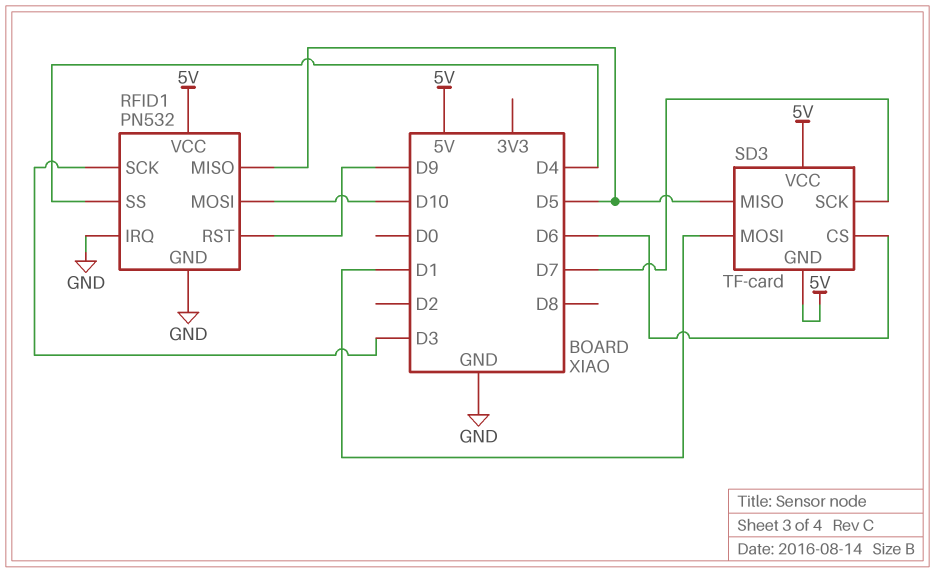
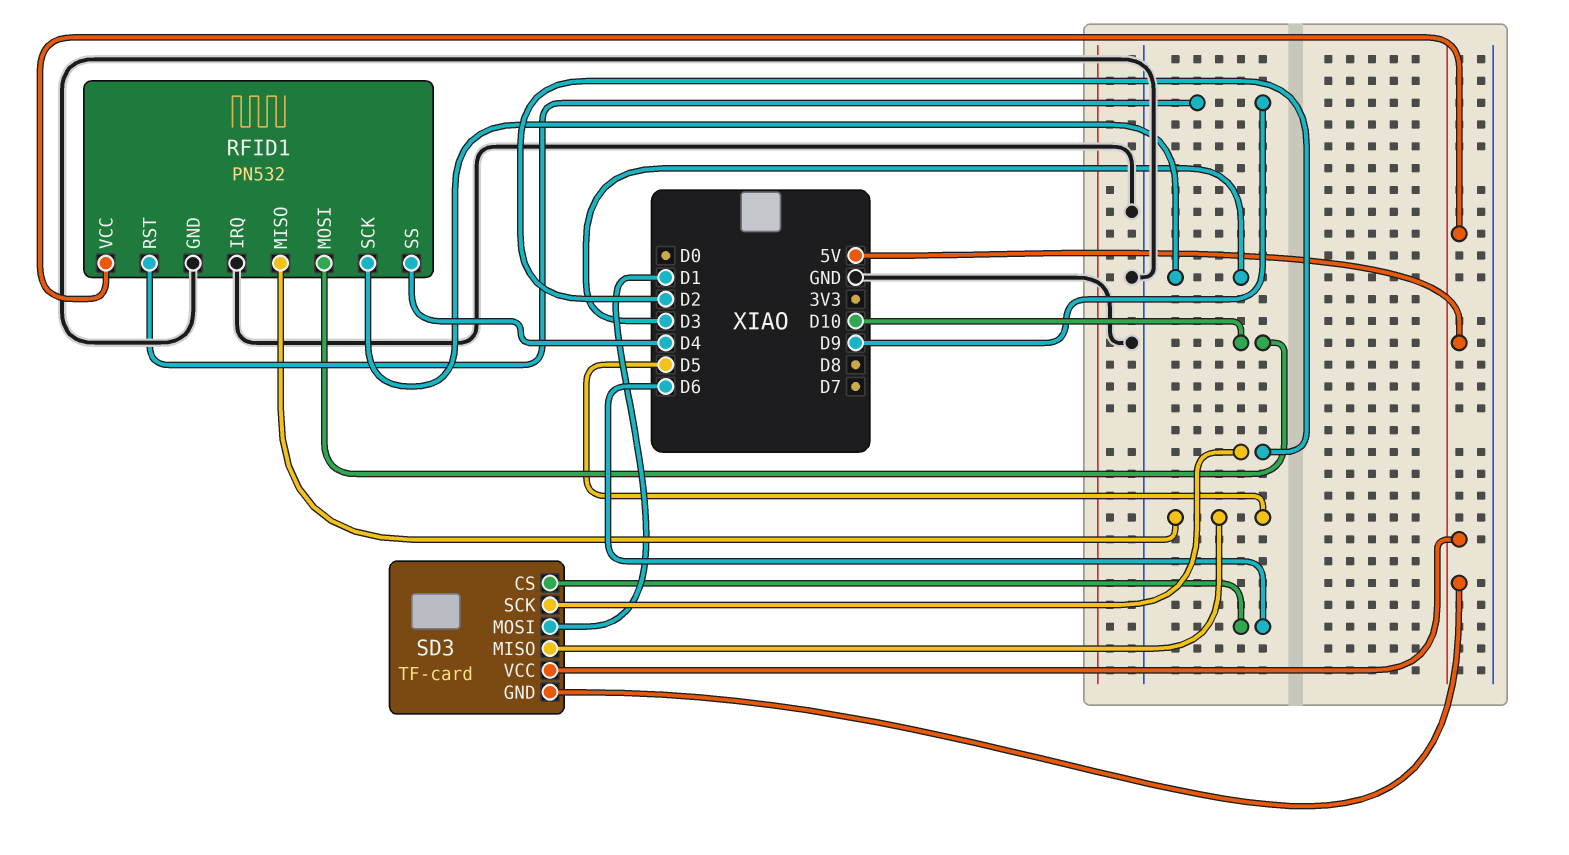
SD3 pin SCK: D7 -> D2

